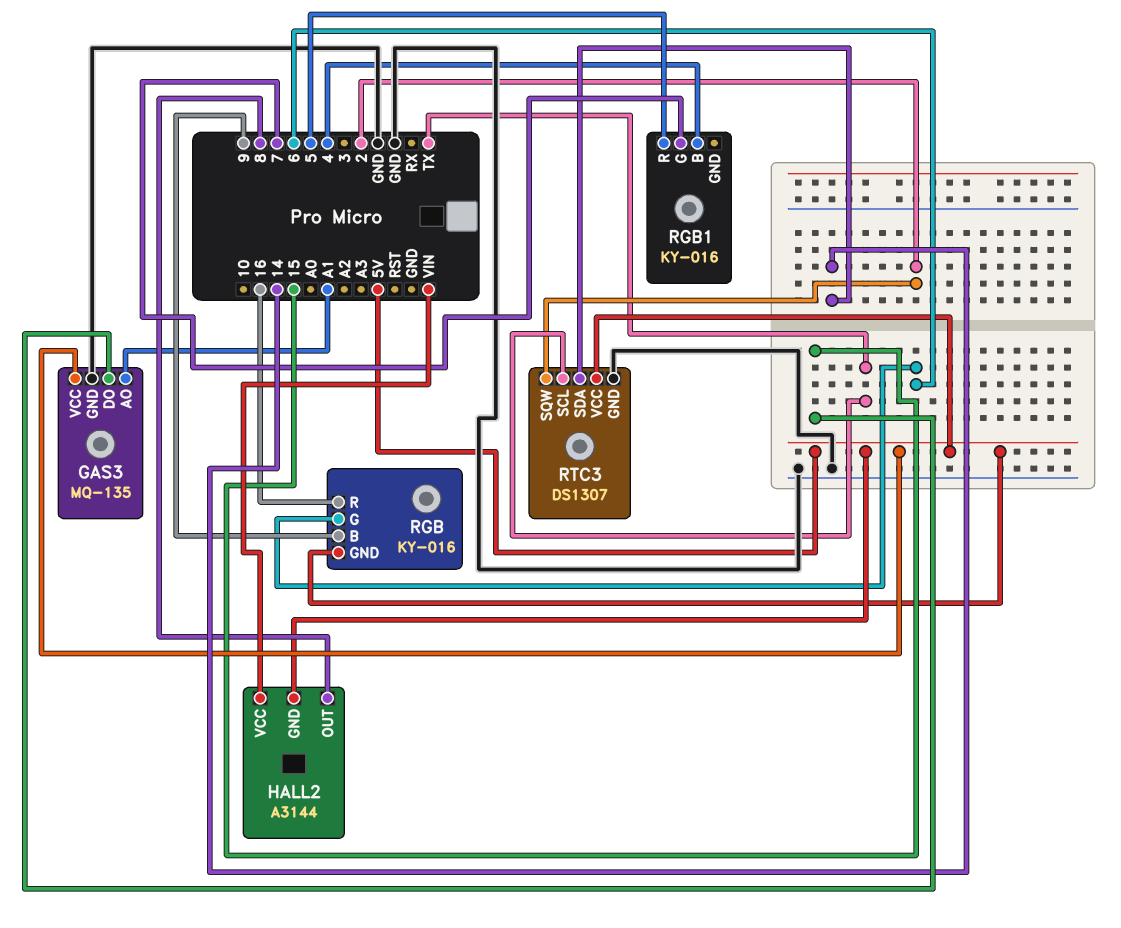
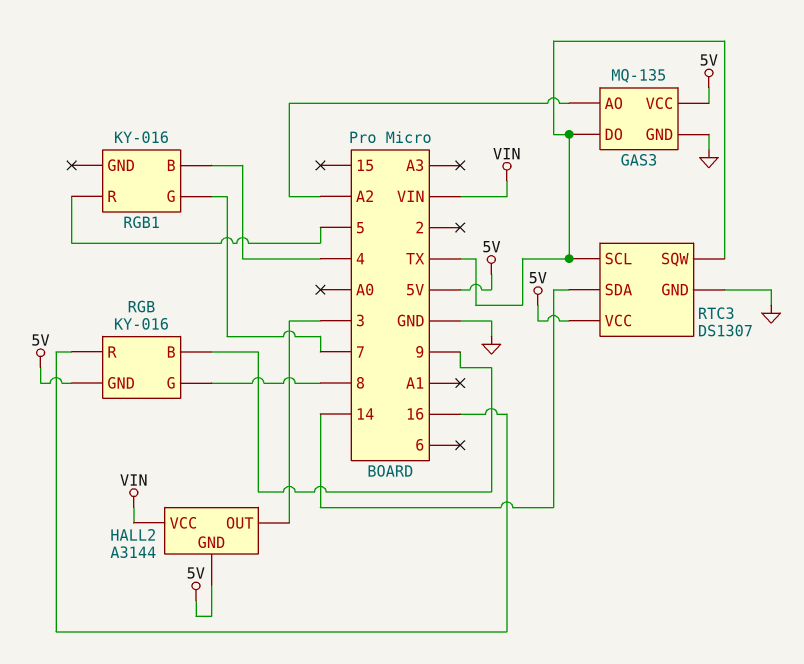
GAS3 pin AO: A1 -> A2
GAS3 pin DO: 15 -> TX
HALL2 pin OUT: 8 -> 3
RGB pin G: 6 -> 8
RTC3 pin SQW: 2 -> TX

